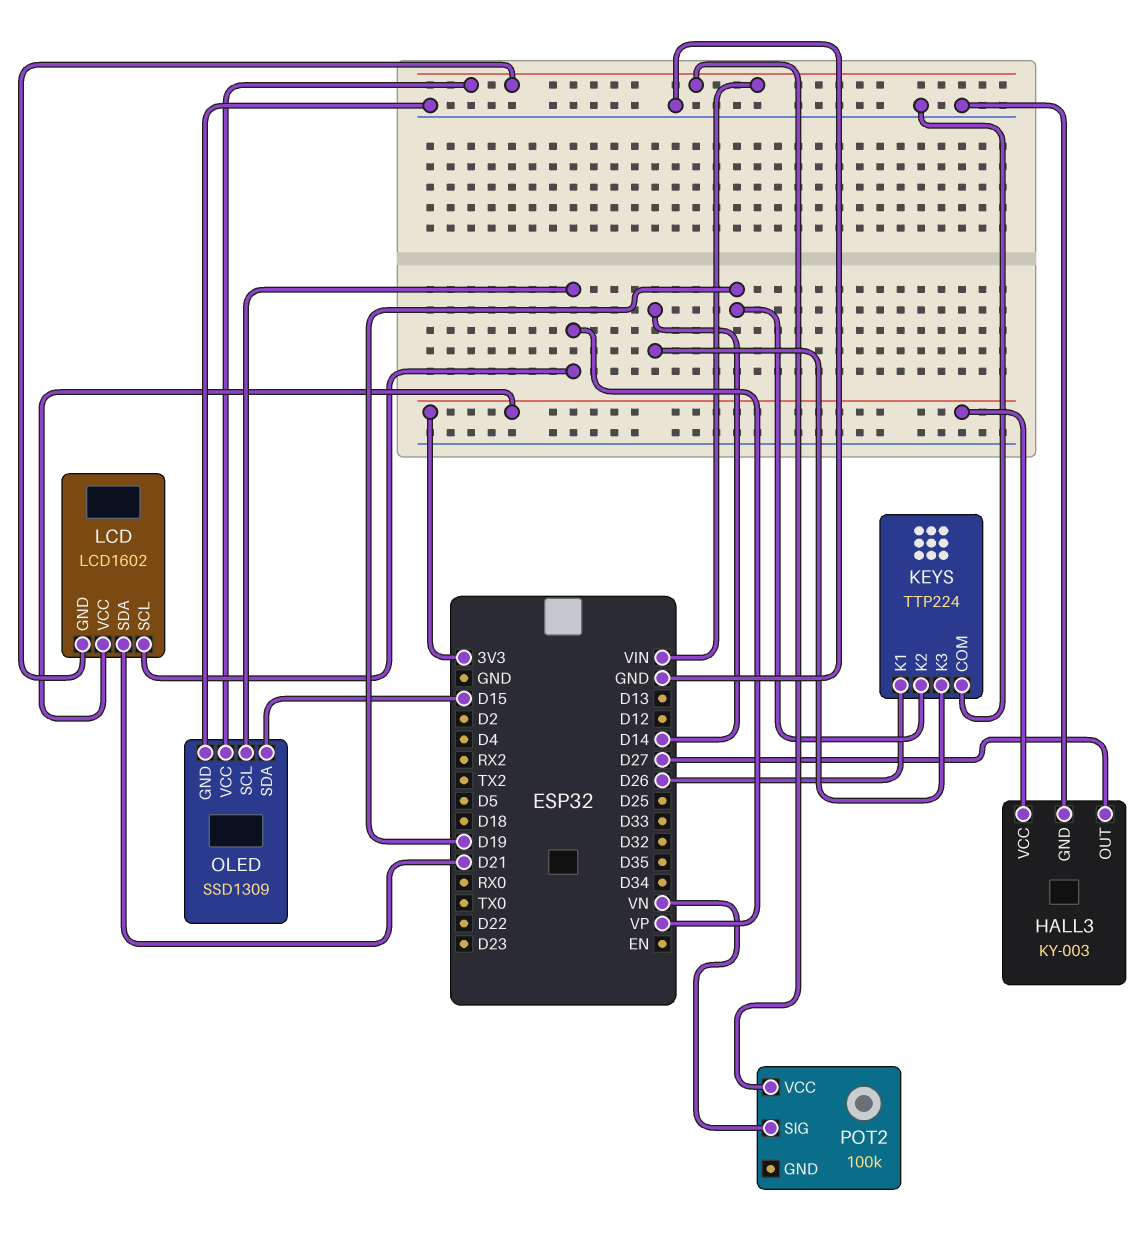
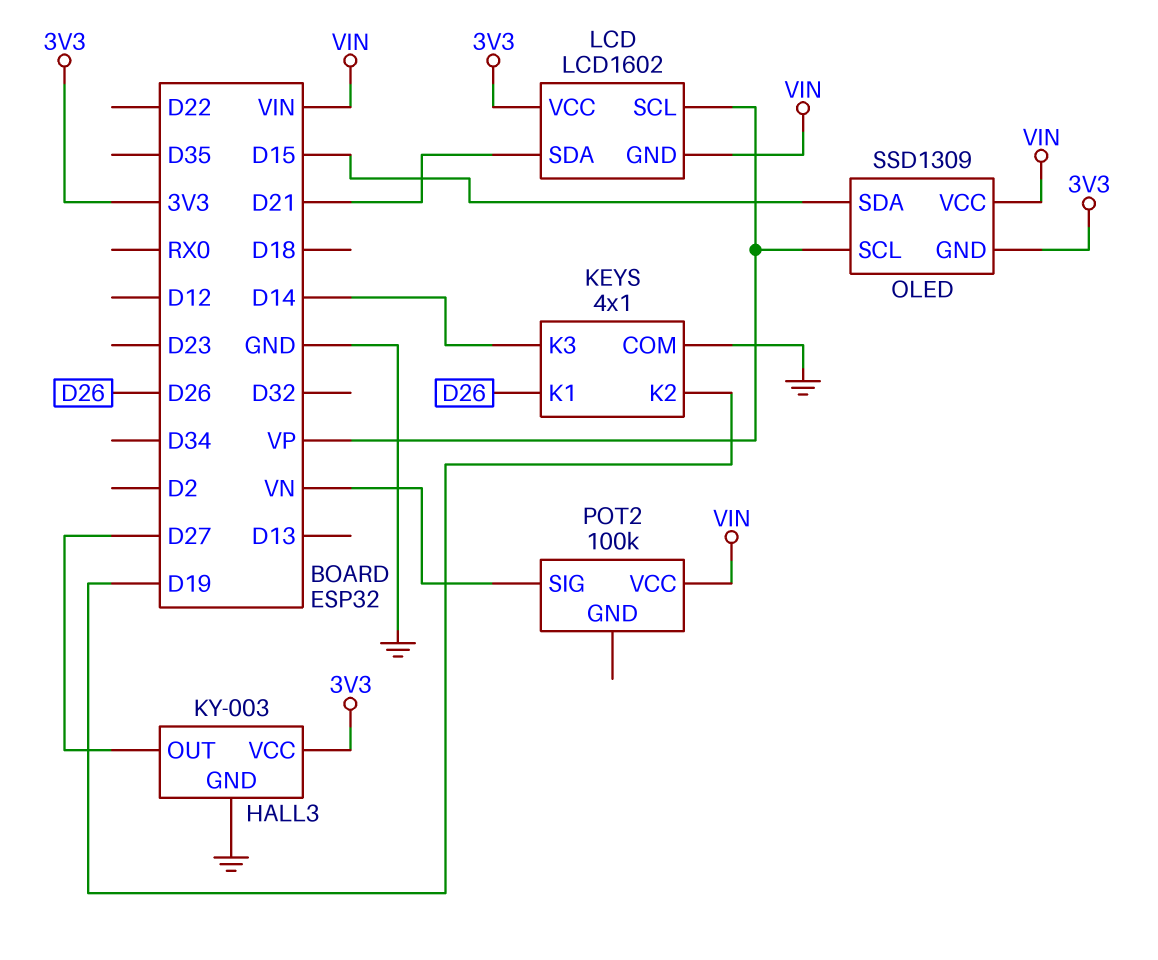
KEYS: TTP224 -> 4x1
OLED pin GND: GND -> 3V3

